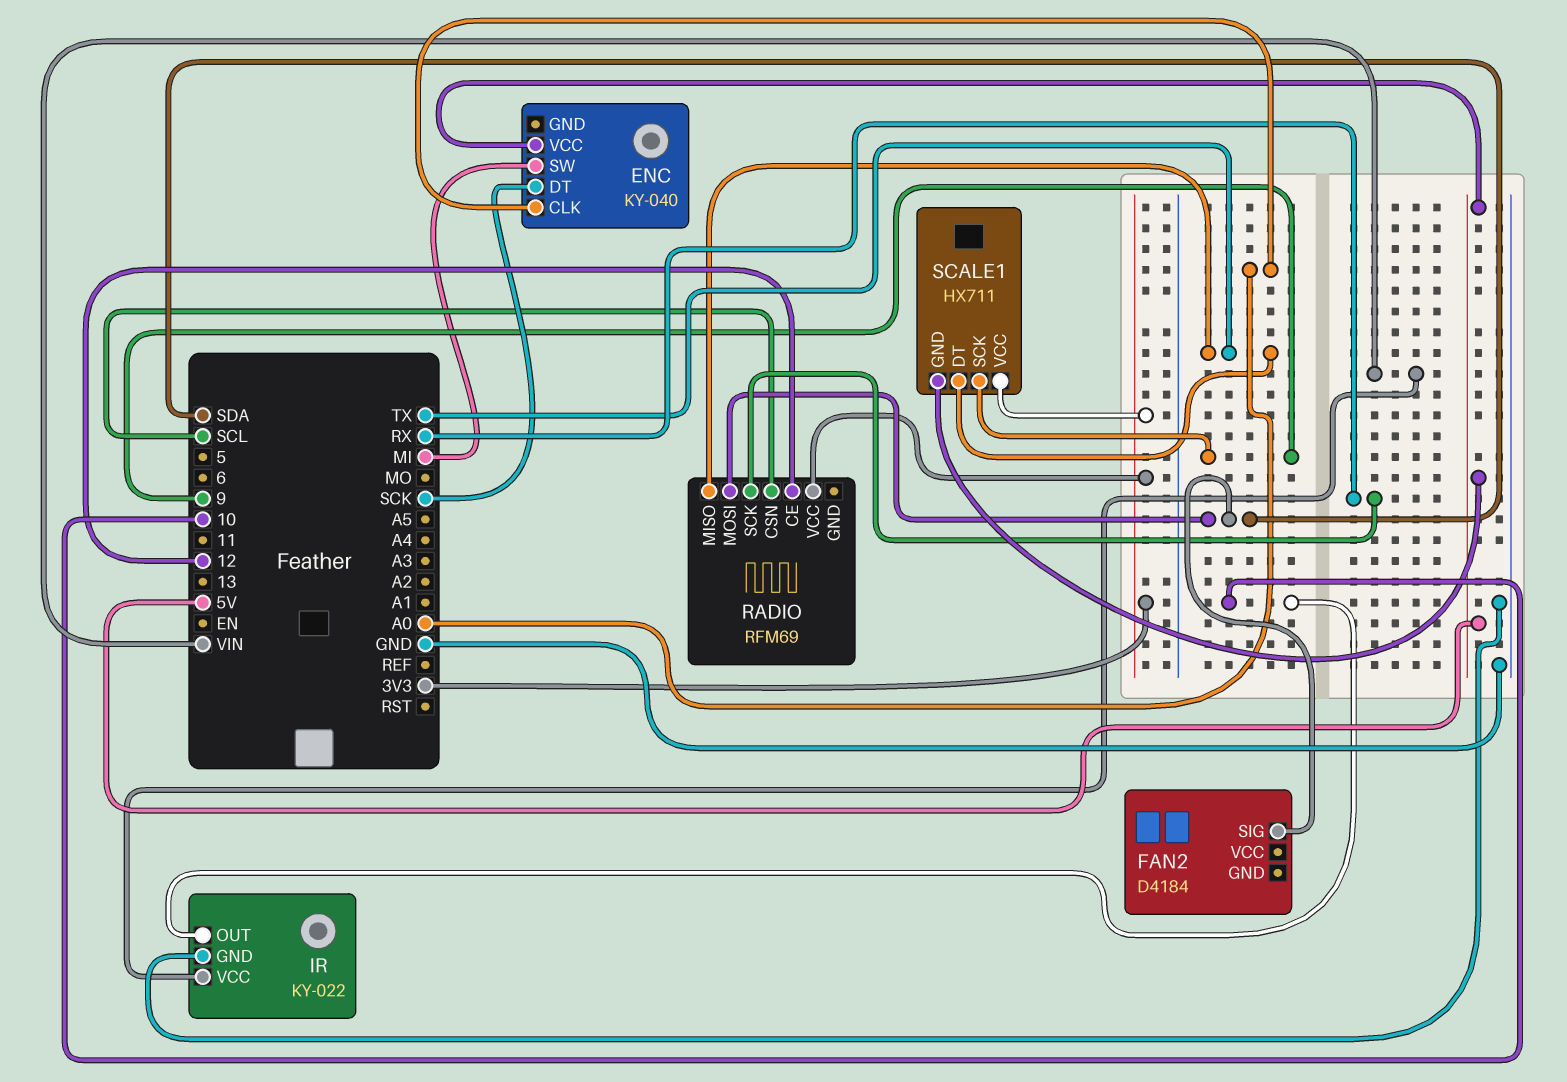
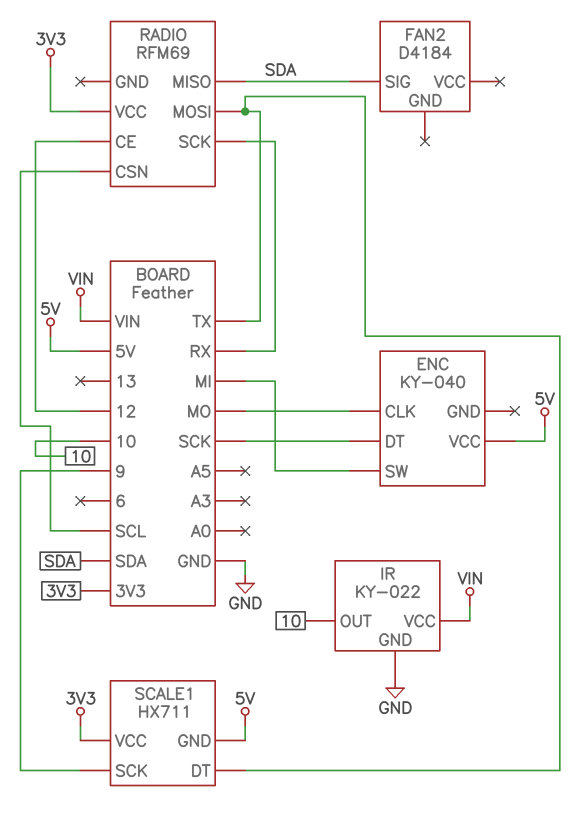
ENC pin CLK: A0 -> MO
RADIO pin MISO: TX -> SDA
RADIO pin MOSI: SDA -> TX

